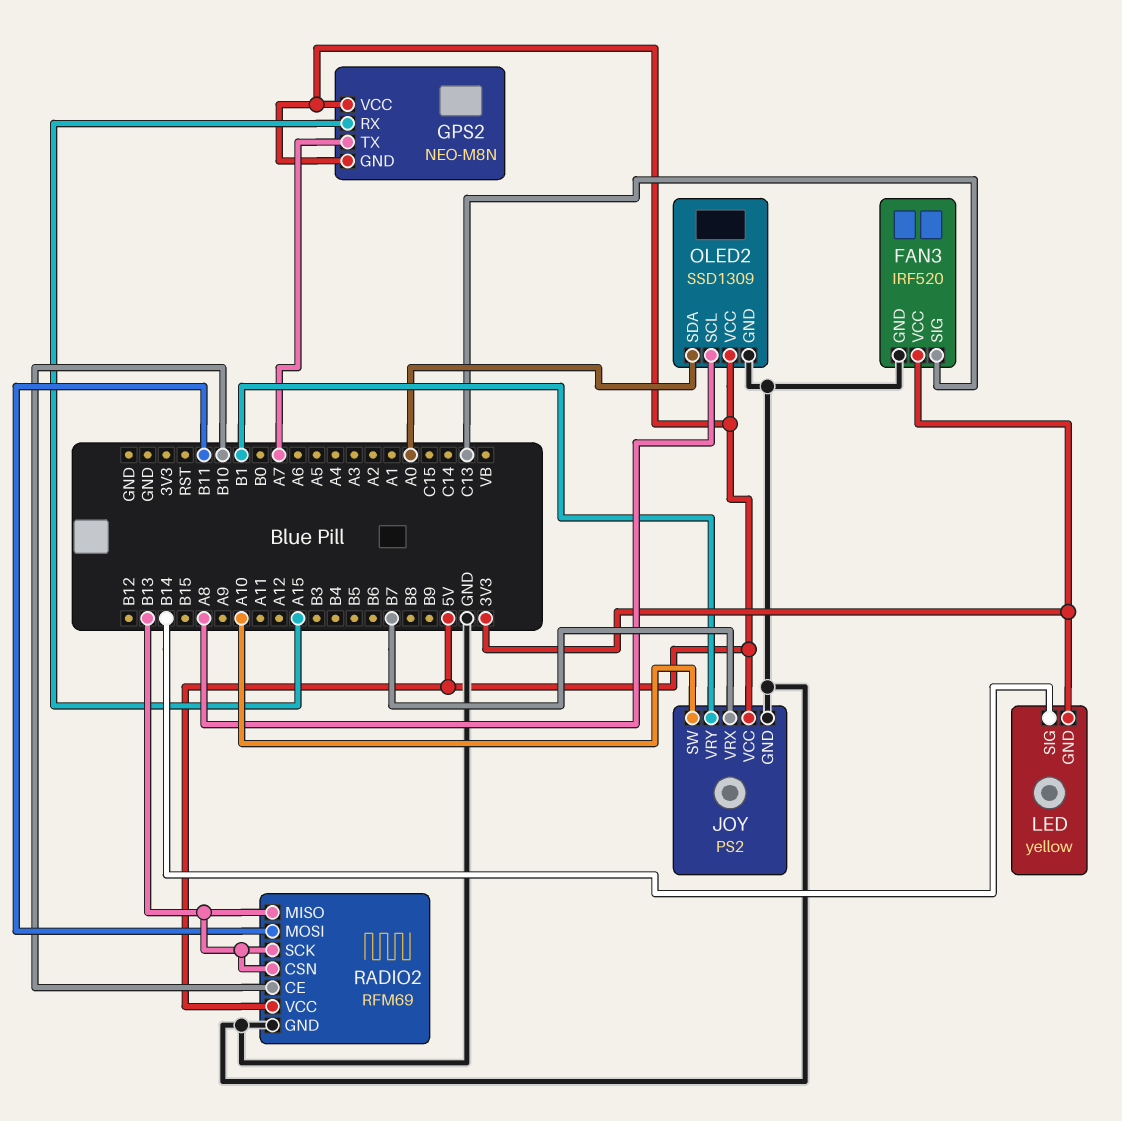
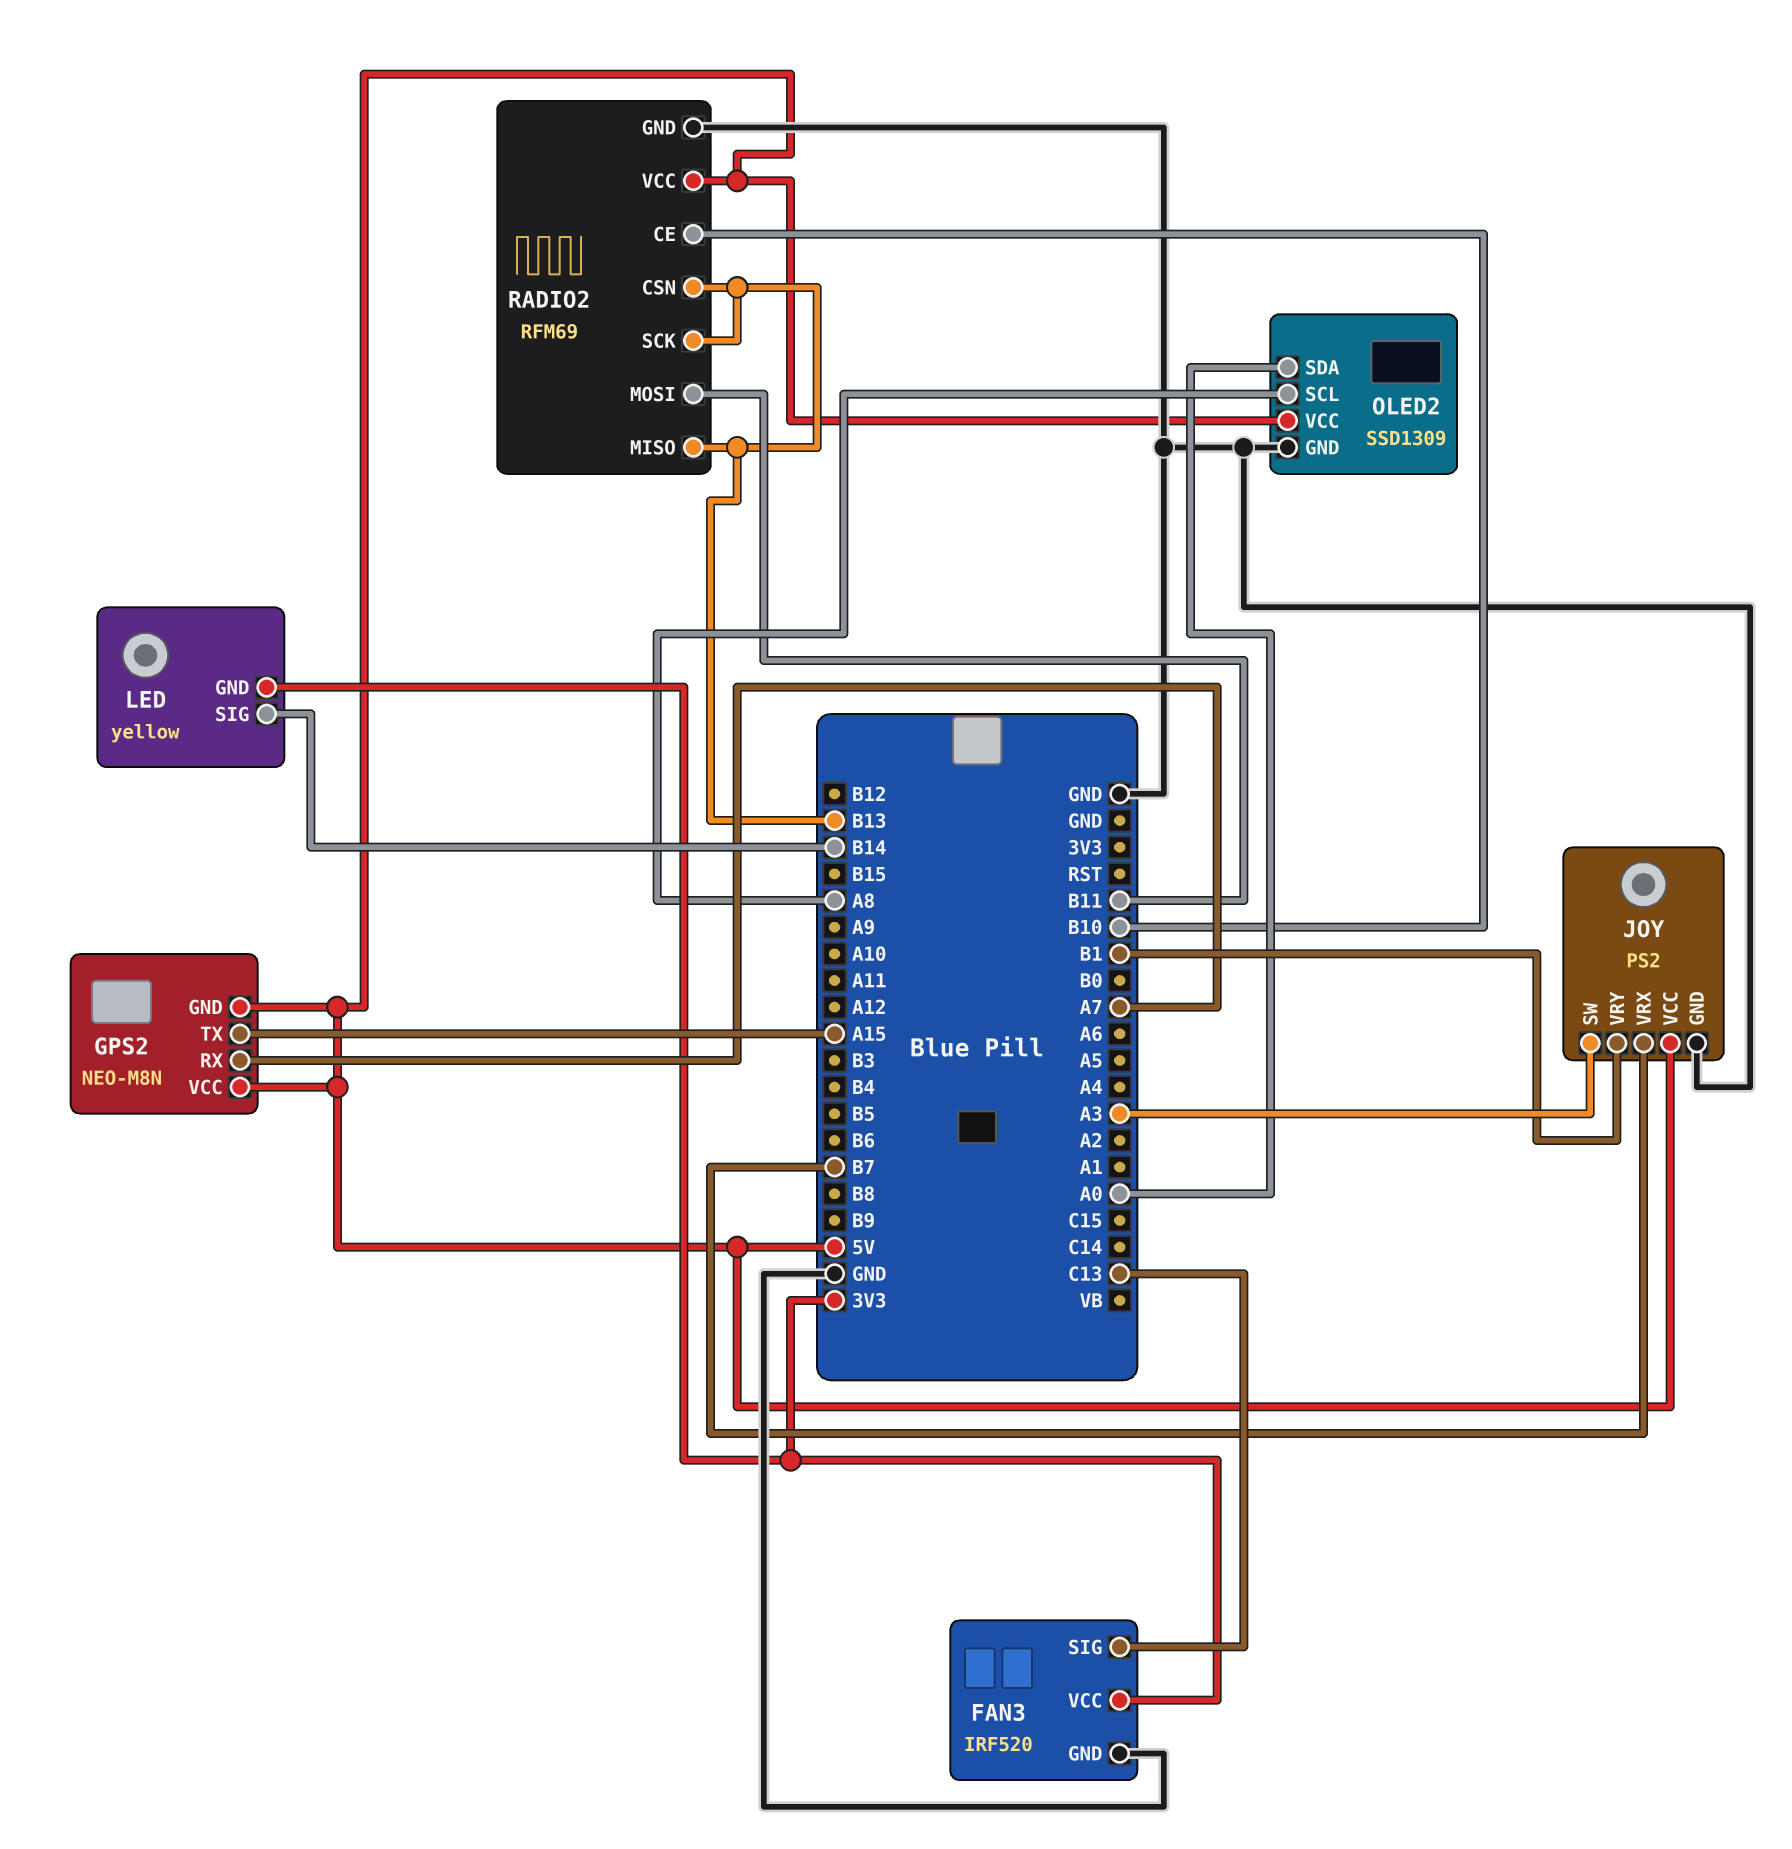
GPS2 pin RX: A15 -> A7
GPS2 pin TX: A7 -> A15
JOY pin SW: A10 -> A3

